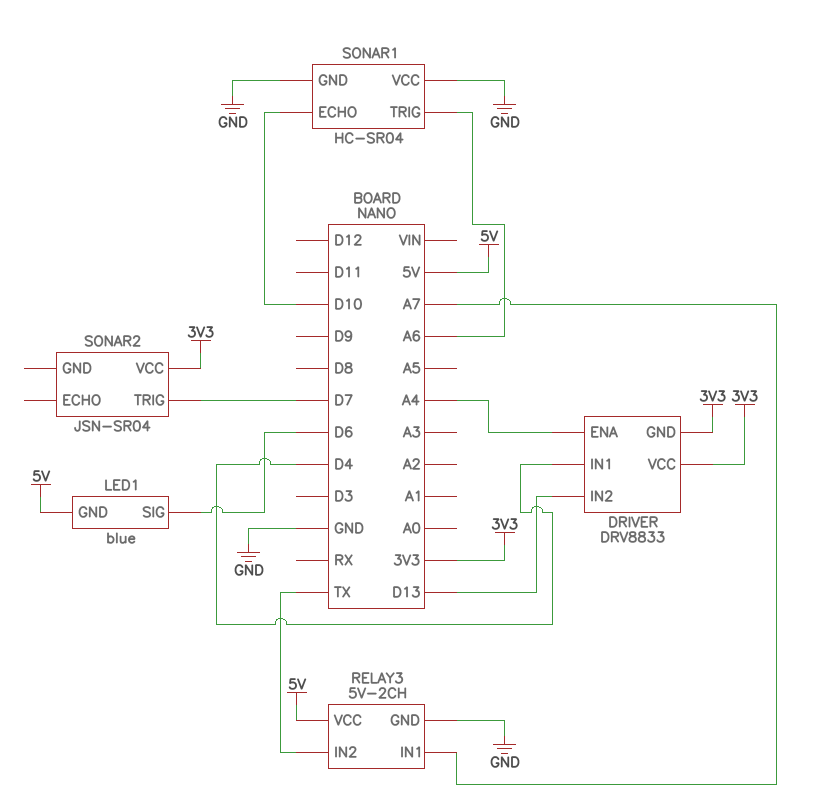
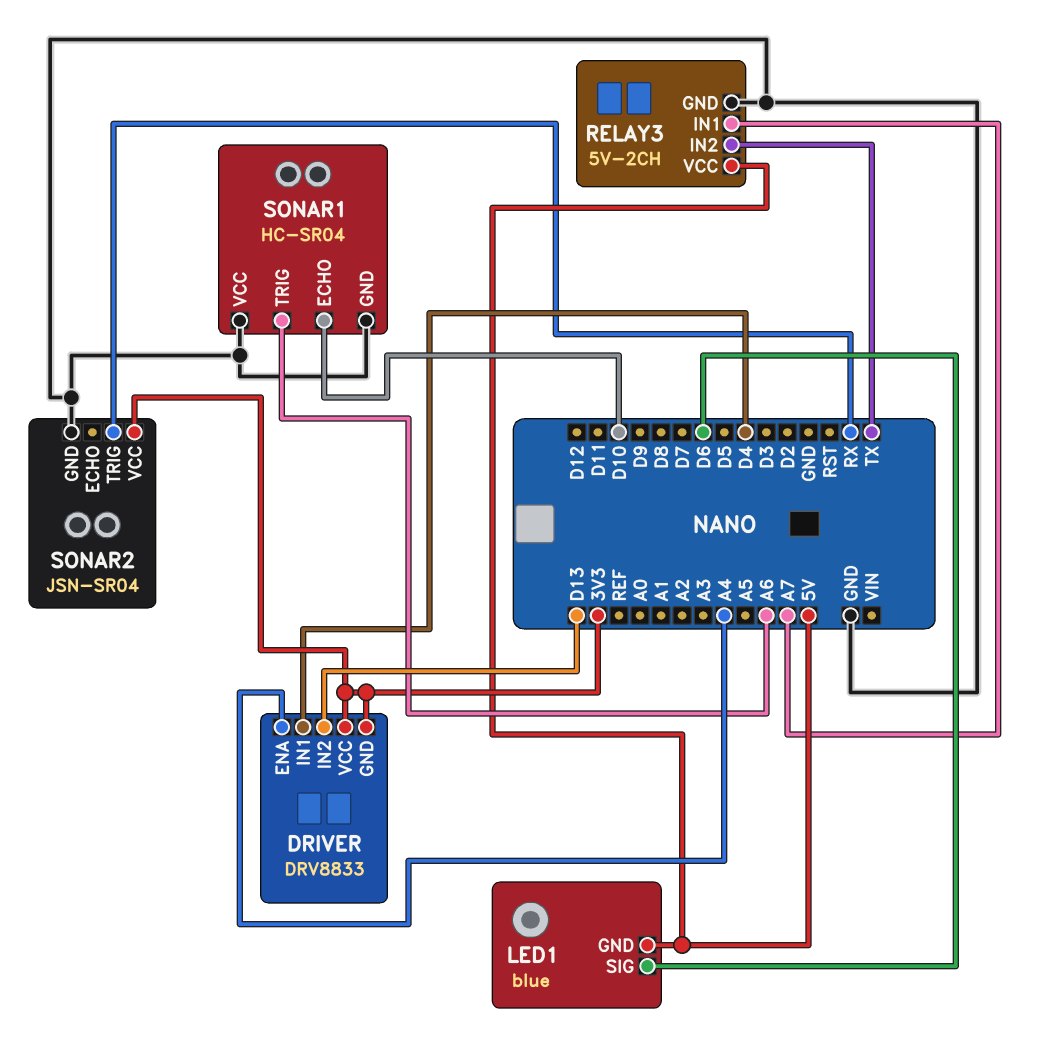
SONAR2 pin GND: none -> GND
SONAR2 pin TRIG: D7 -> RX

